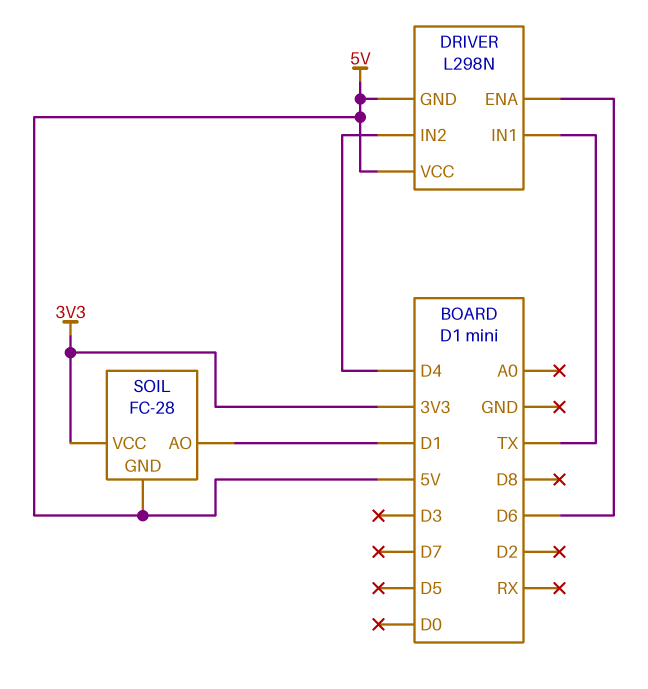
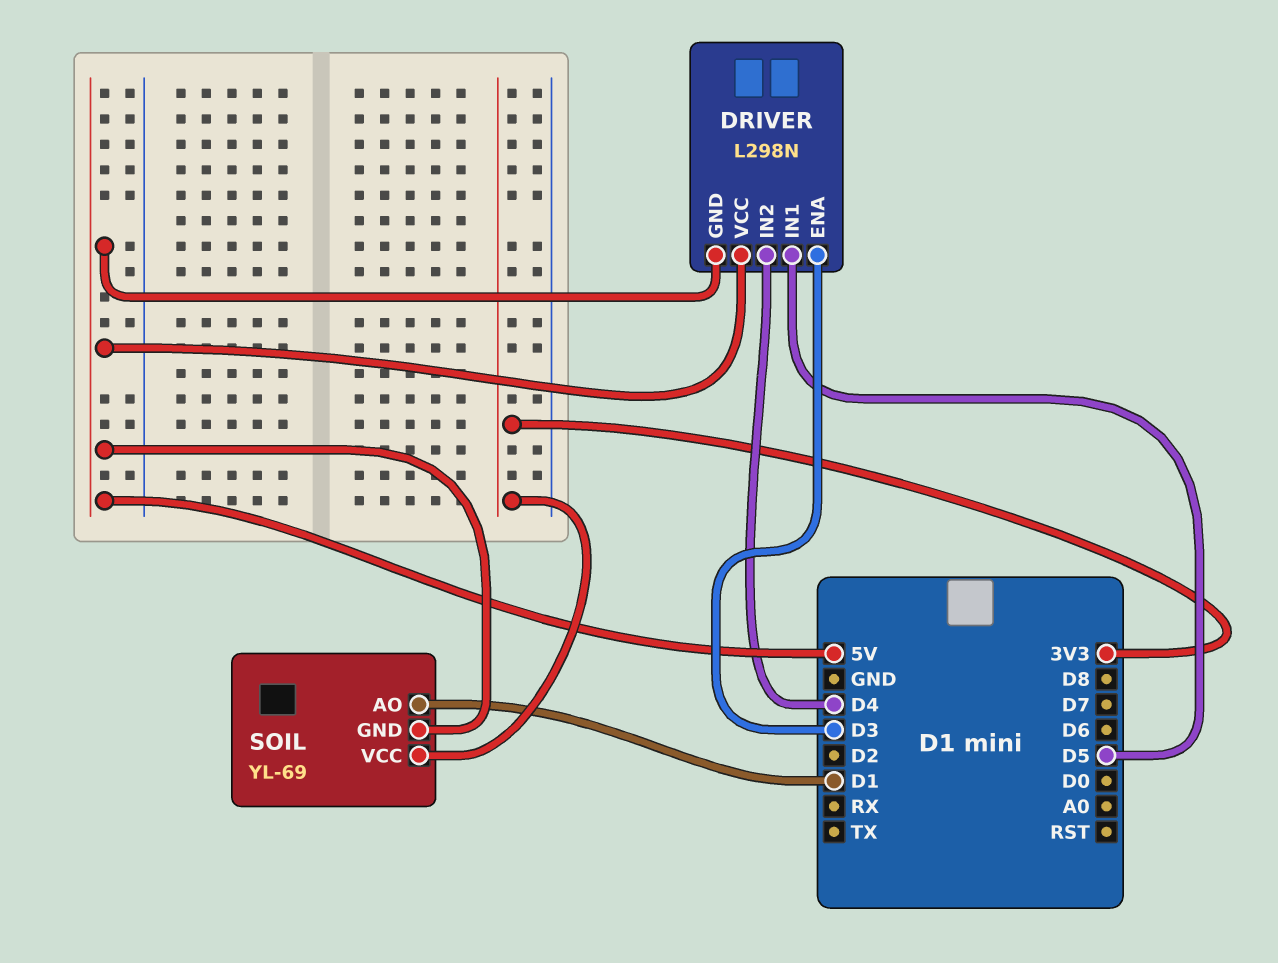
DRIVER pin ENA: D6 -> D3
DRIVER pin IN1: TX -> D5
SOIL: FC-28 -> YL-69

